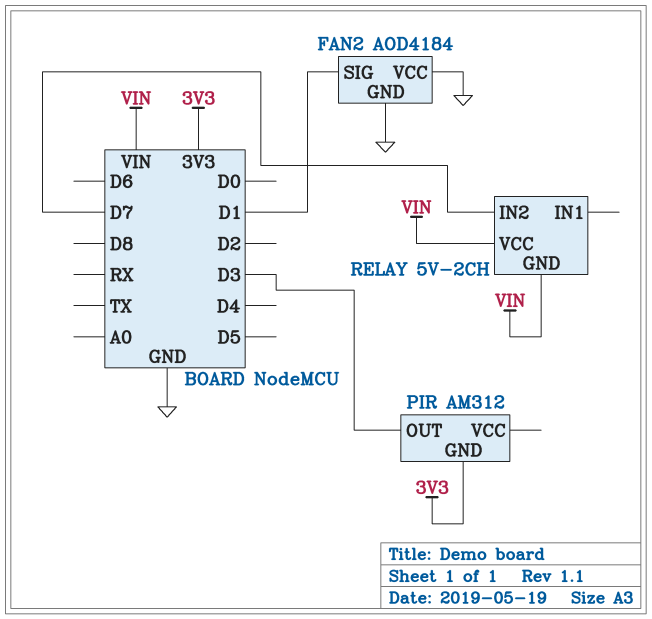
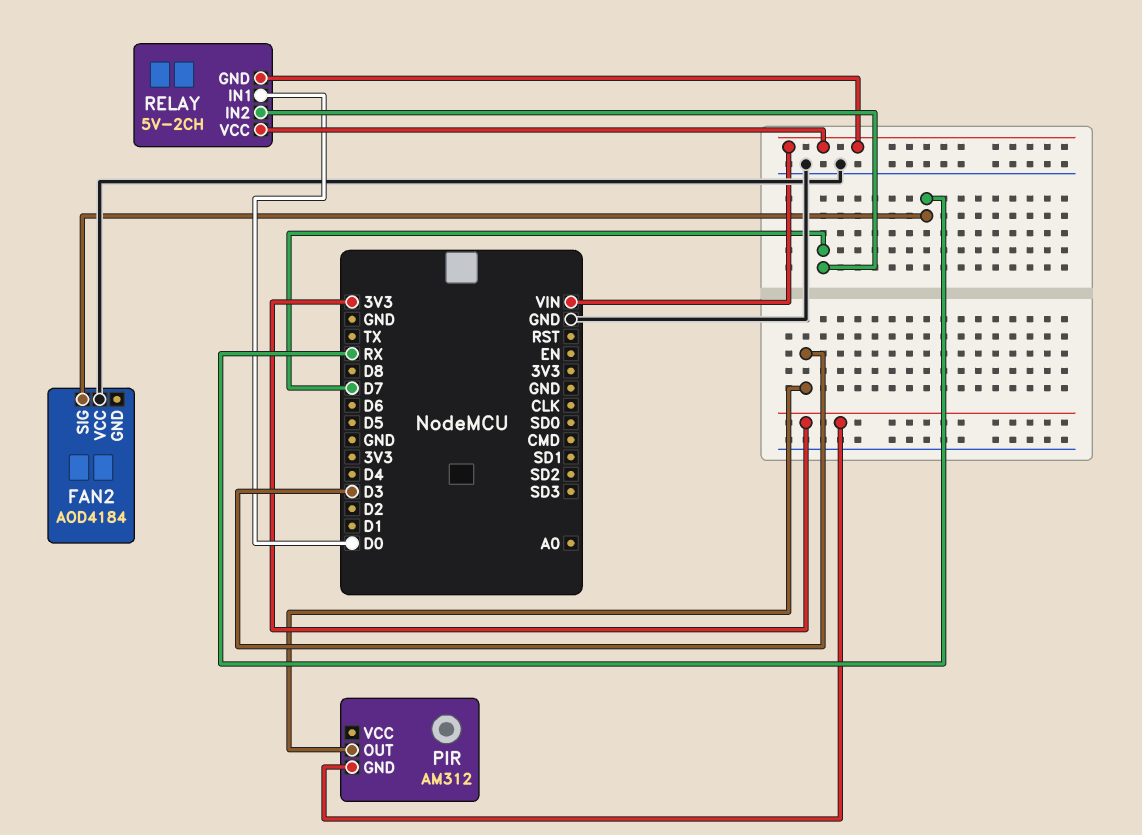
FAN2 pin GND: GND -> none
FAN2 pin SIG: D1 -> RX
RELAY pin IN1: none -> D0

